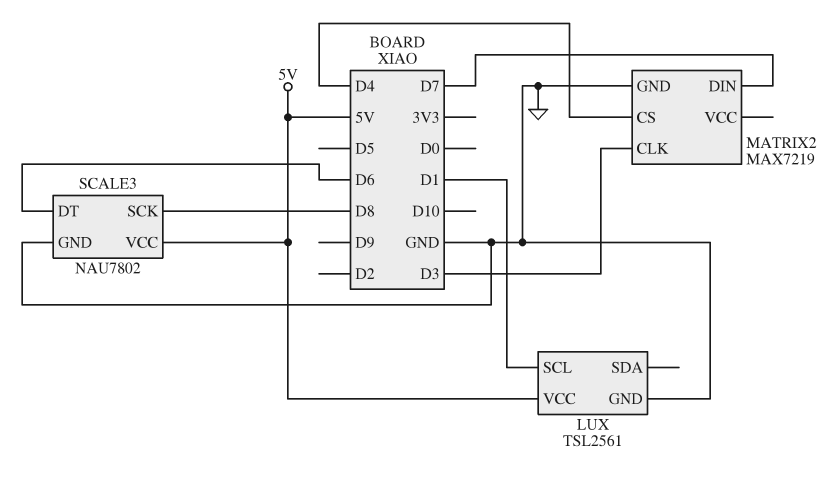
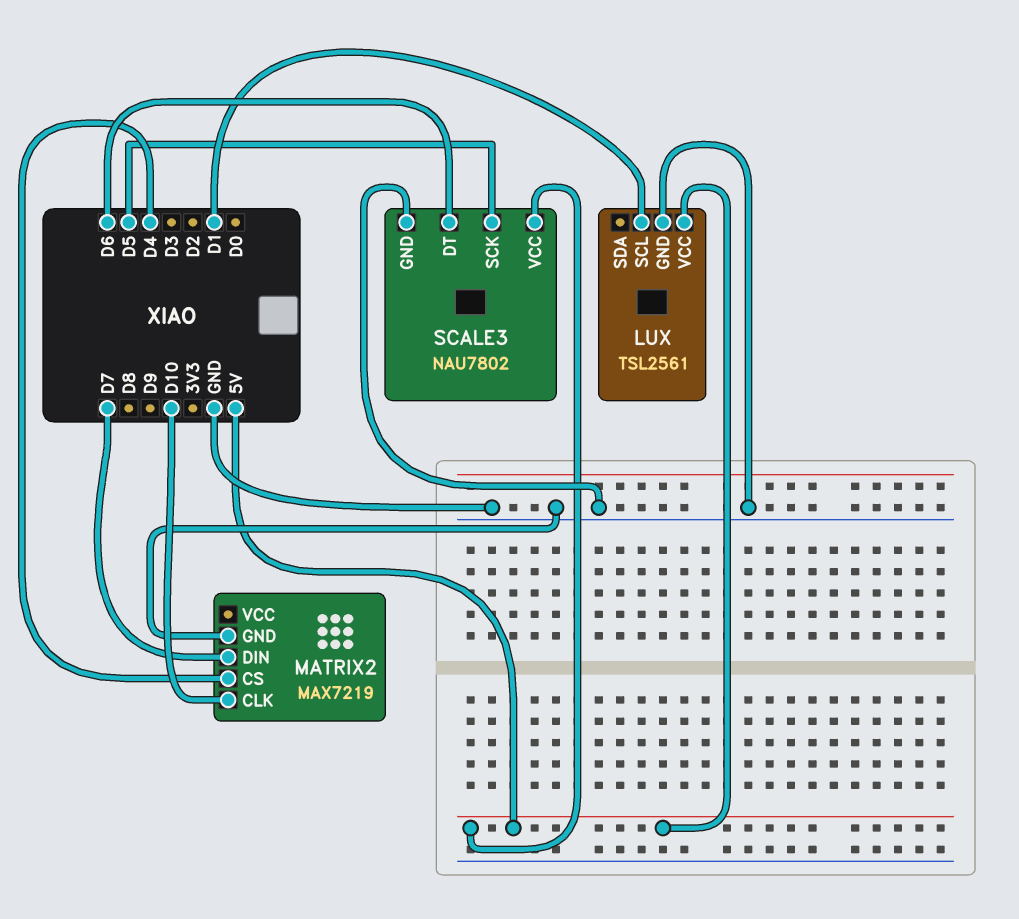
MATRIX2 pin CLK: D3 -> D10
SCALE3 pin SCK: D8 -> D5

